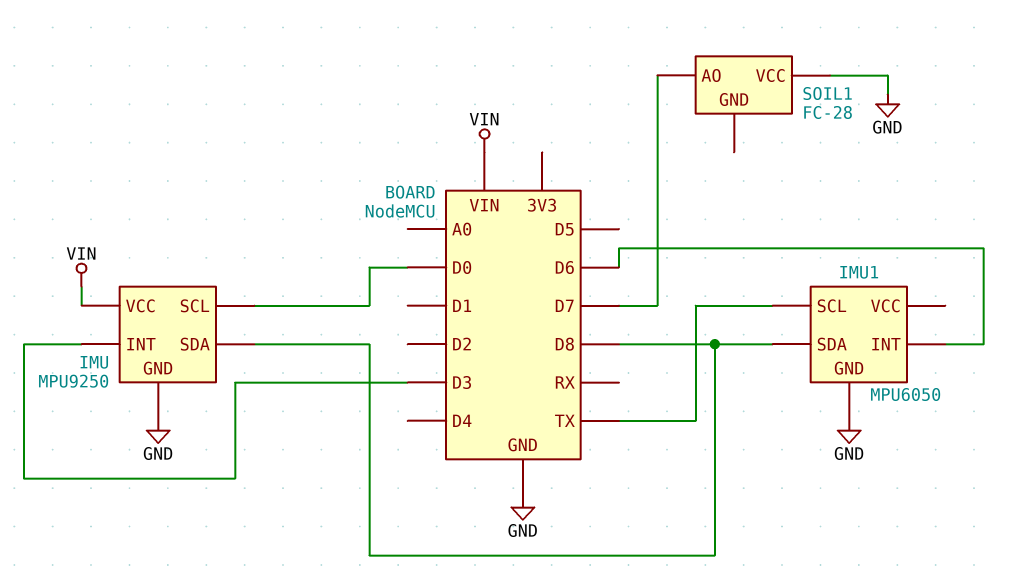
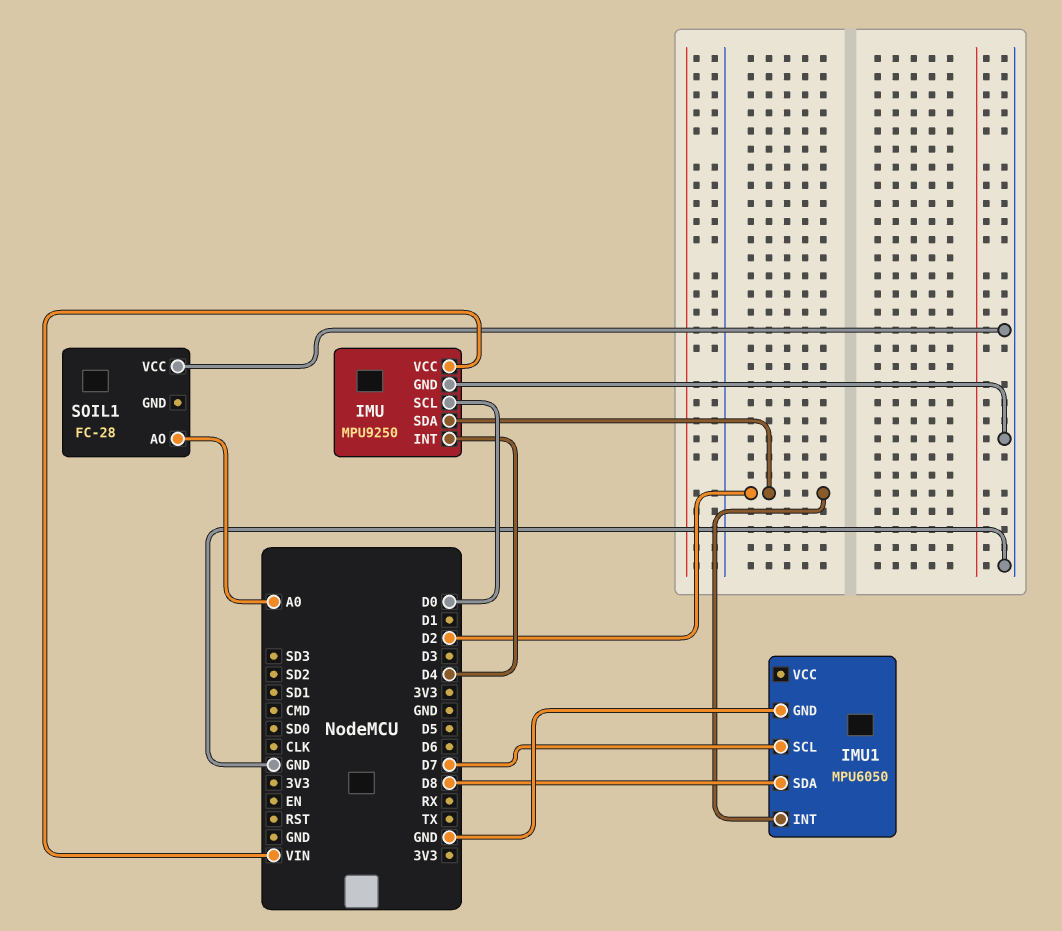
IMU pin INT: D3 -> D4
IMU pin SDA: D8 -> D2
IMU1 pin INT: D6 -> D2
IMU1 pin SCL: TX -> D7
SOIL1 pin AO: D7 -> A0

